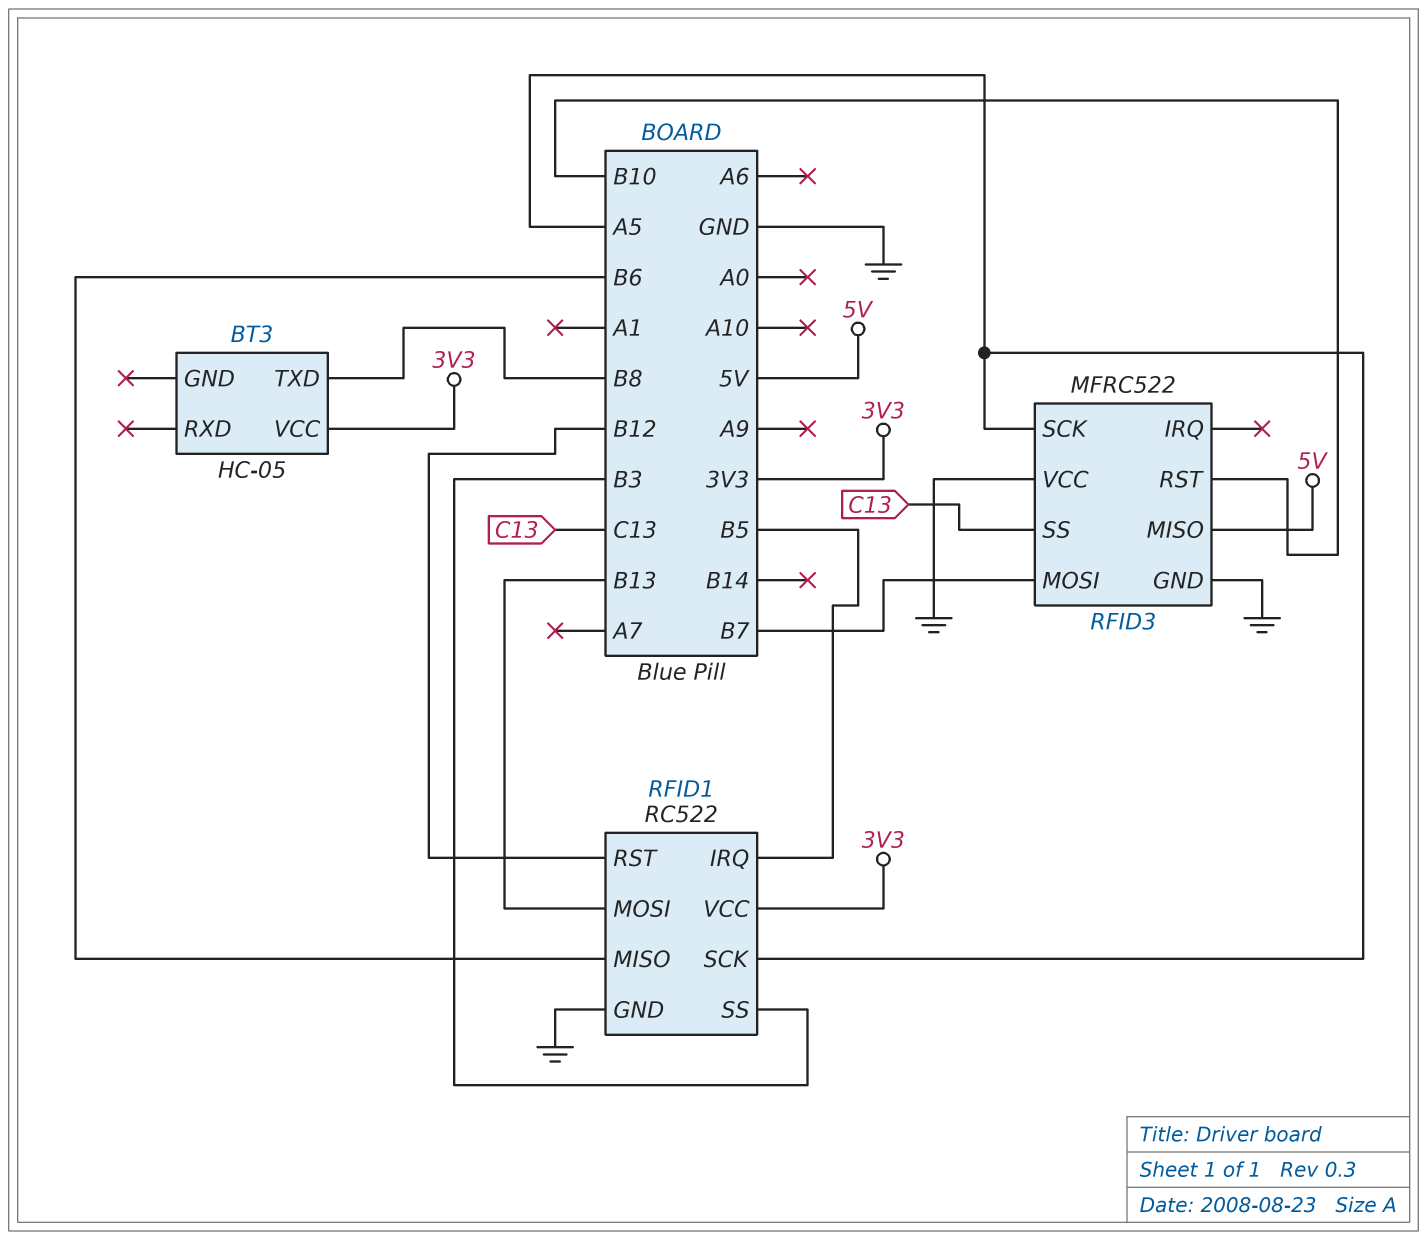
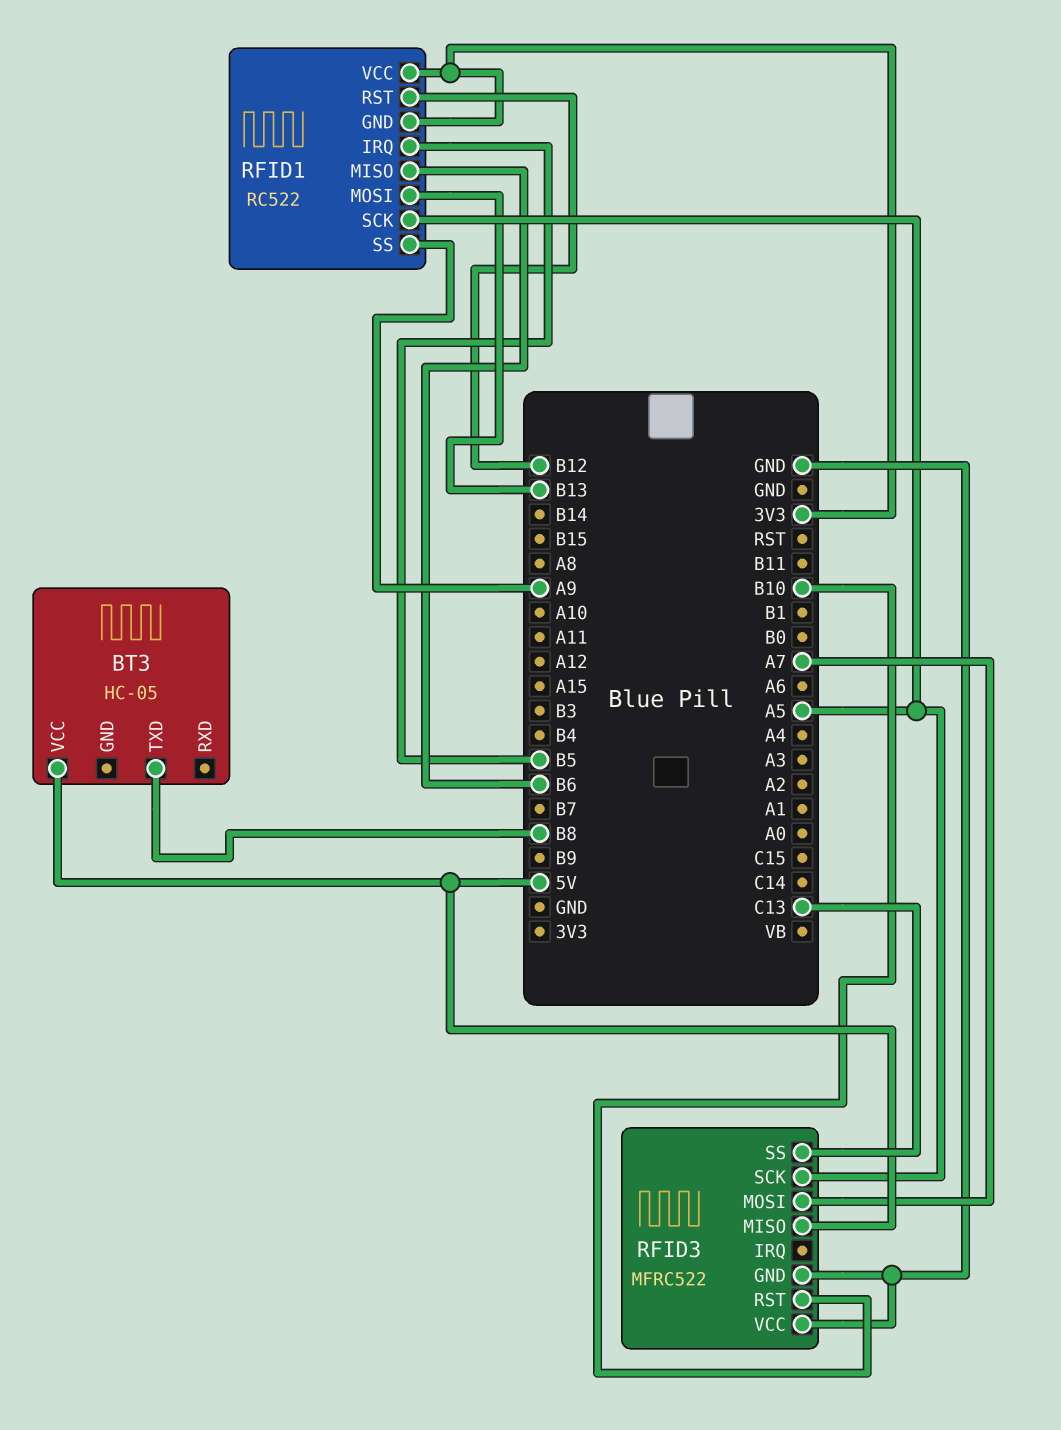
BT3 pin VCC: 3V3 -> 5V
RFID1 pin GND: GND -> 3V3
RFID1 pin SS: B3 -> A9
RFID3 pin MOSI: B7 -> A7

